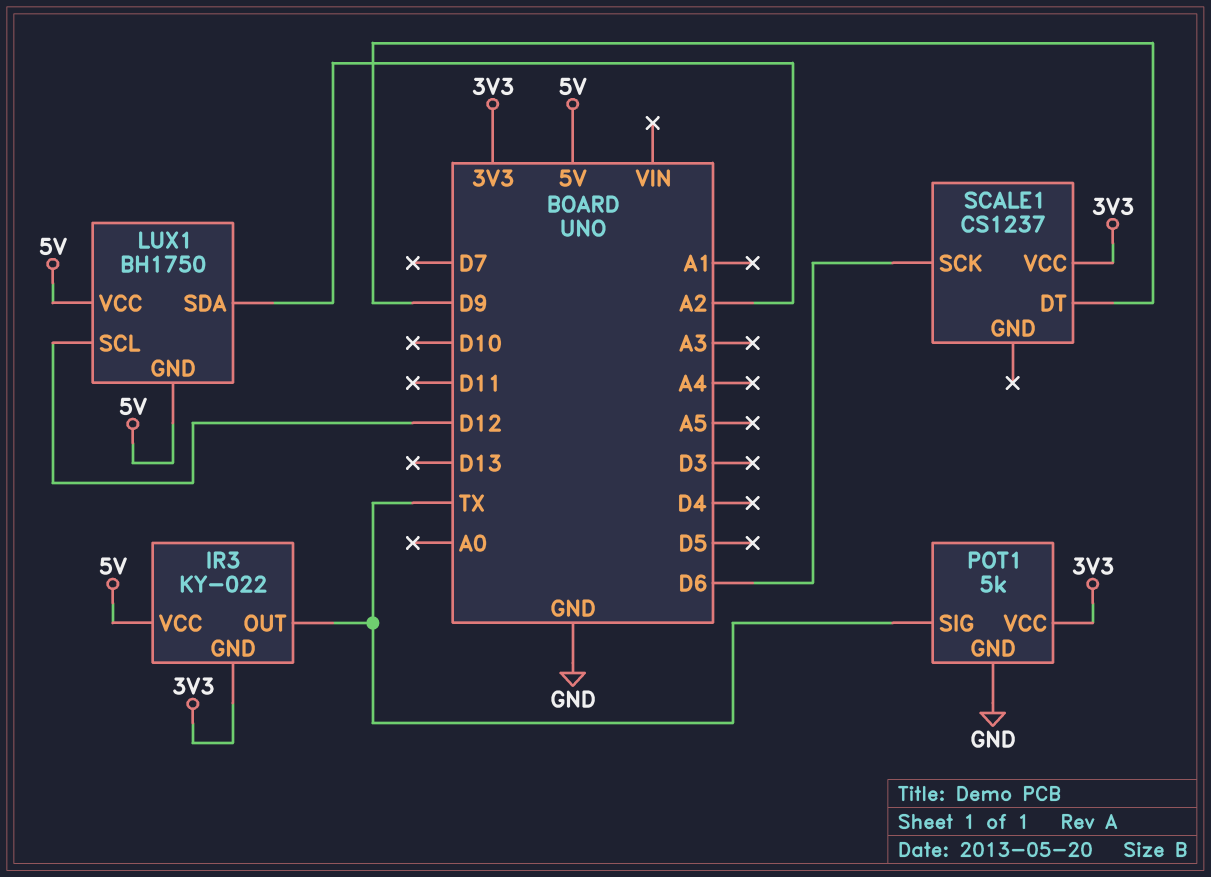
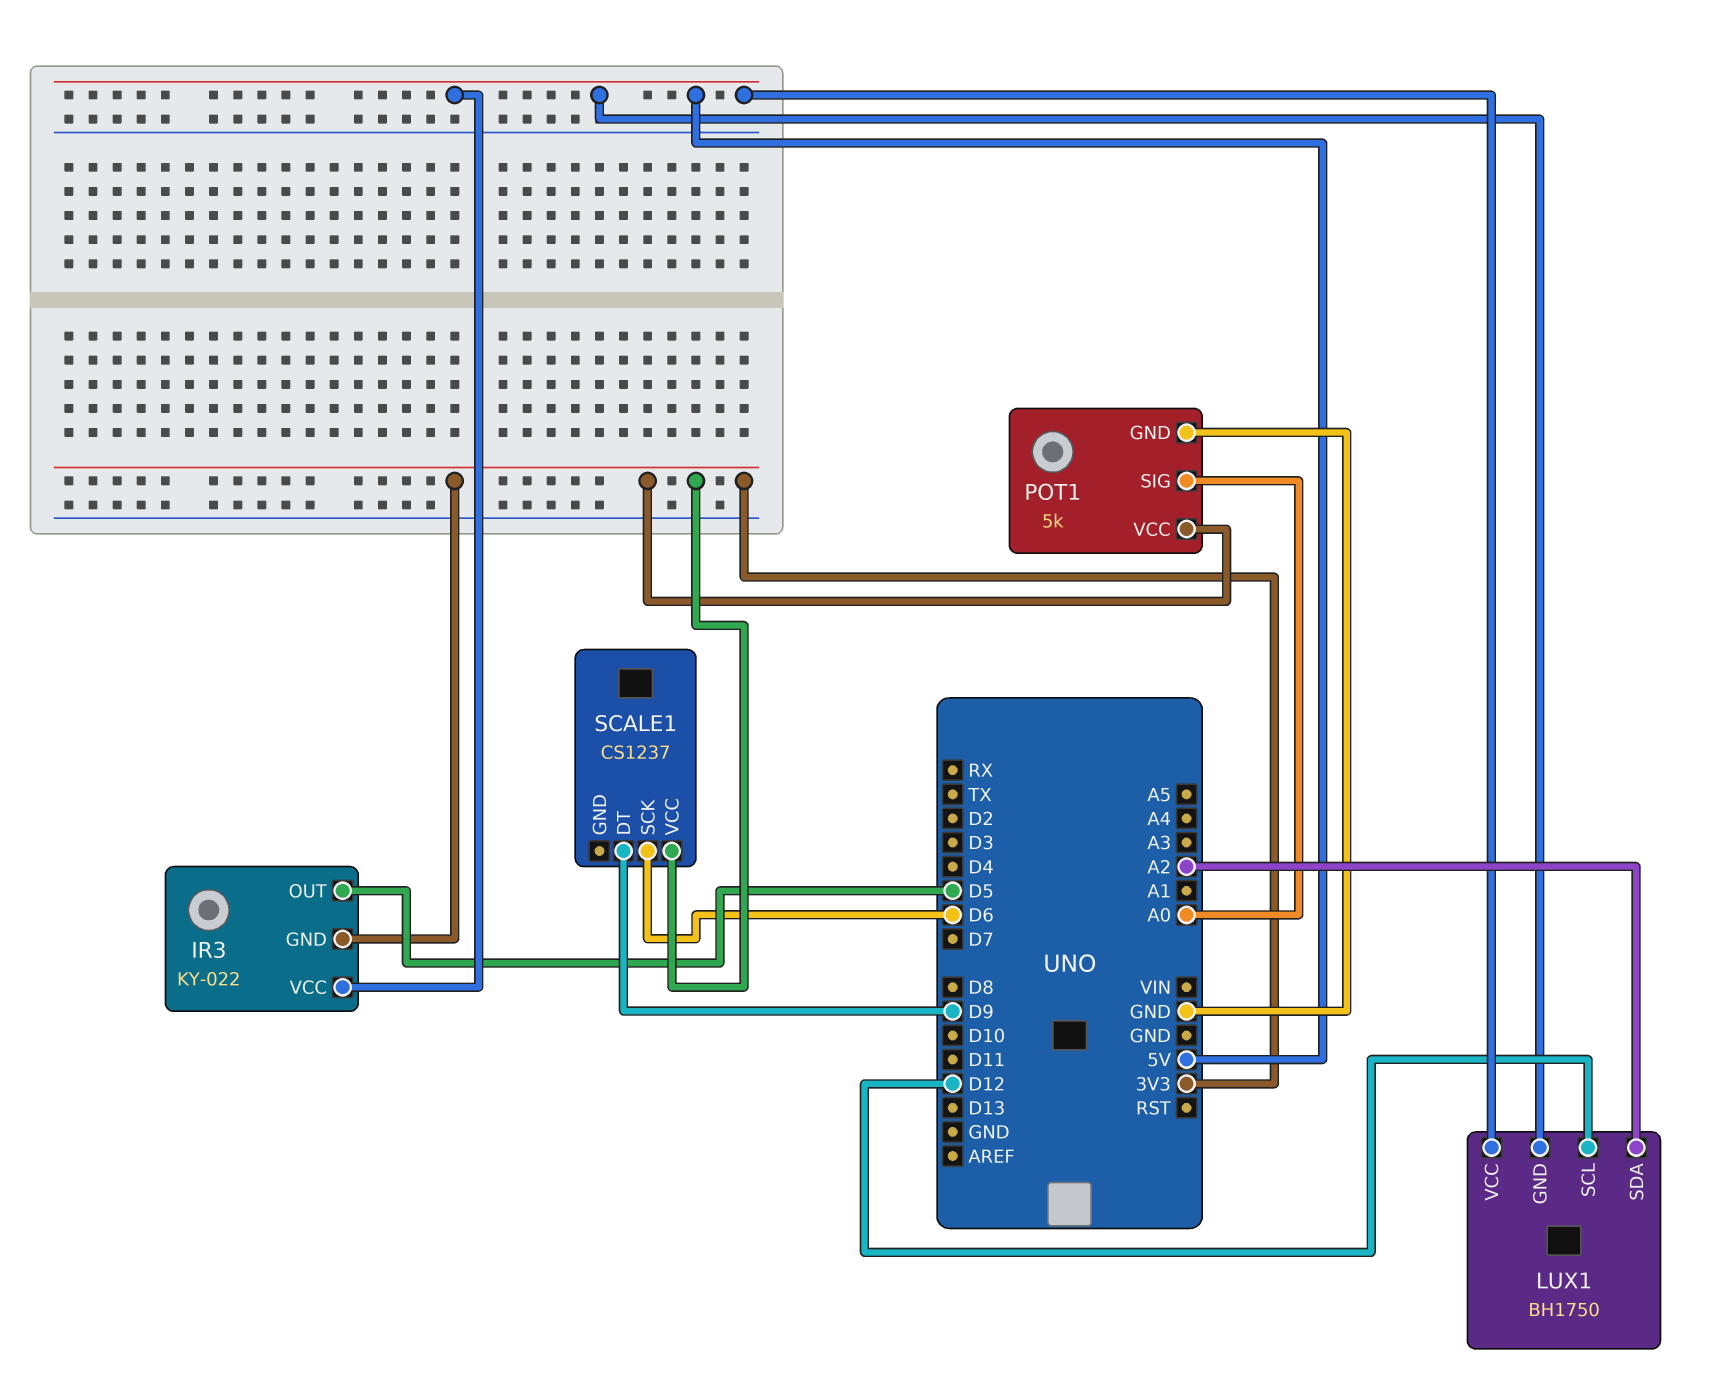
IR3 pin OUT: TX -> D5
POT1 pin SIG: TX -> A0

